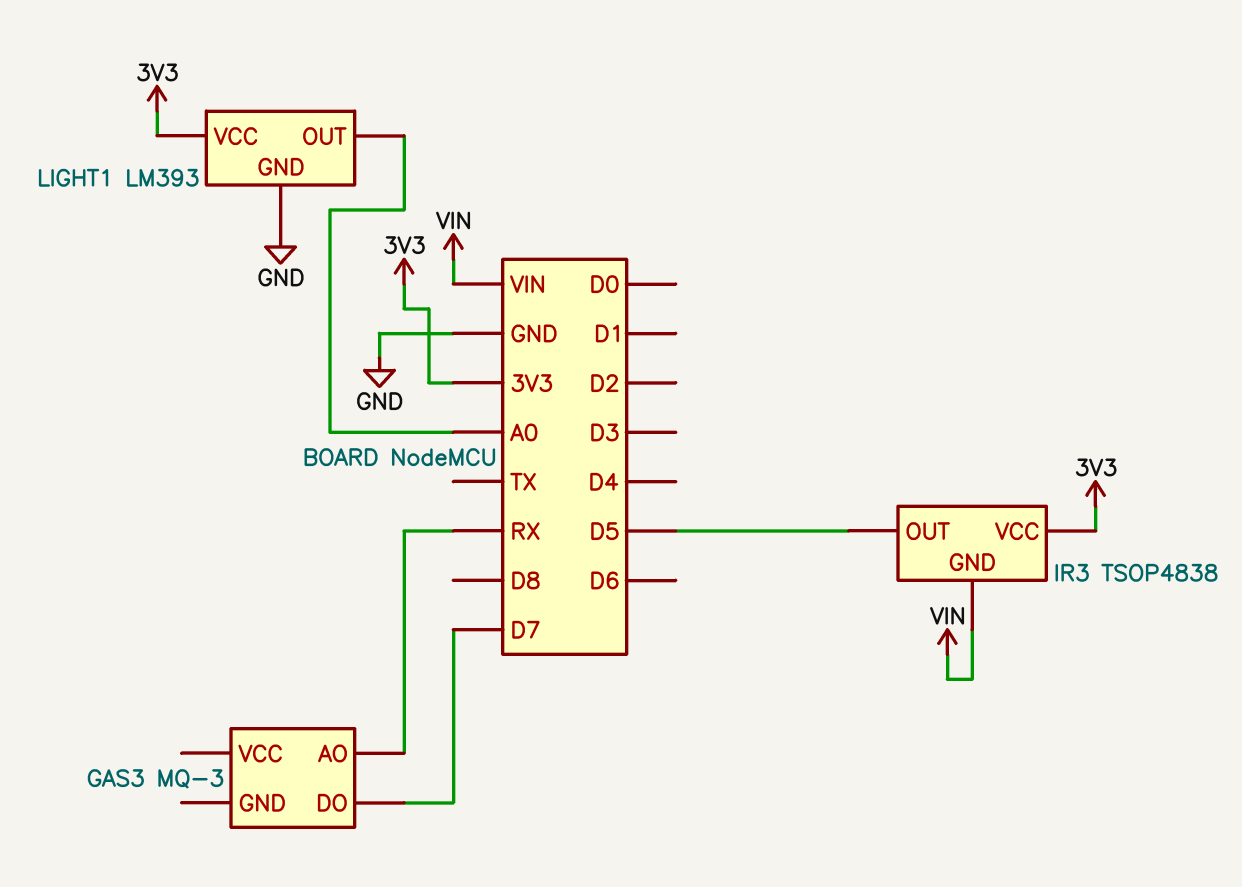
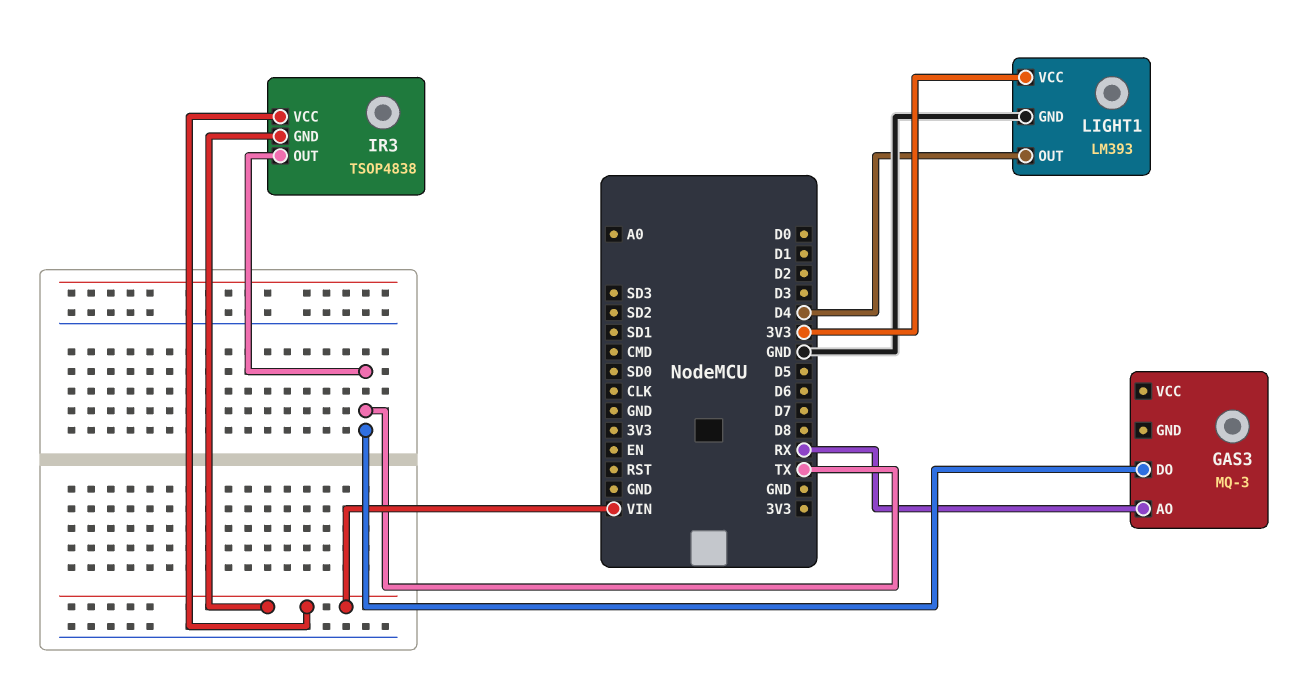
GAS3 pin DO: D7 -> TX
IR3 pin OUT: D5 -> TX
IR3 pin VCC: 3V3 -> VIN
LIGHT1 pin OUT: A0 -> D4

